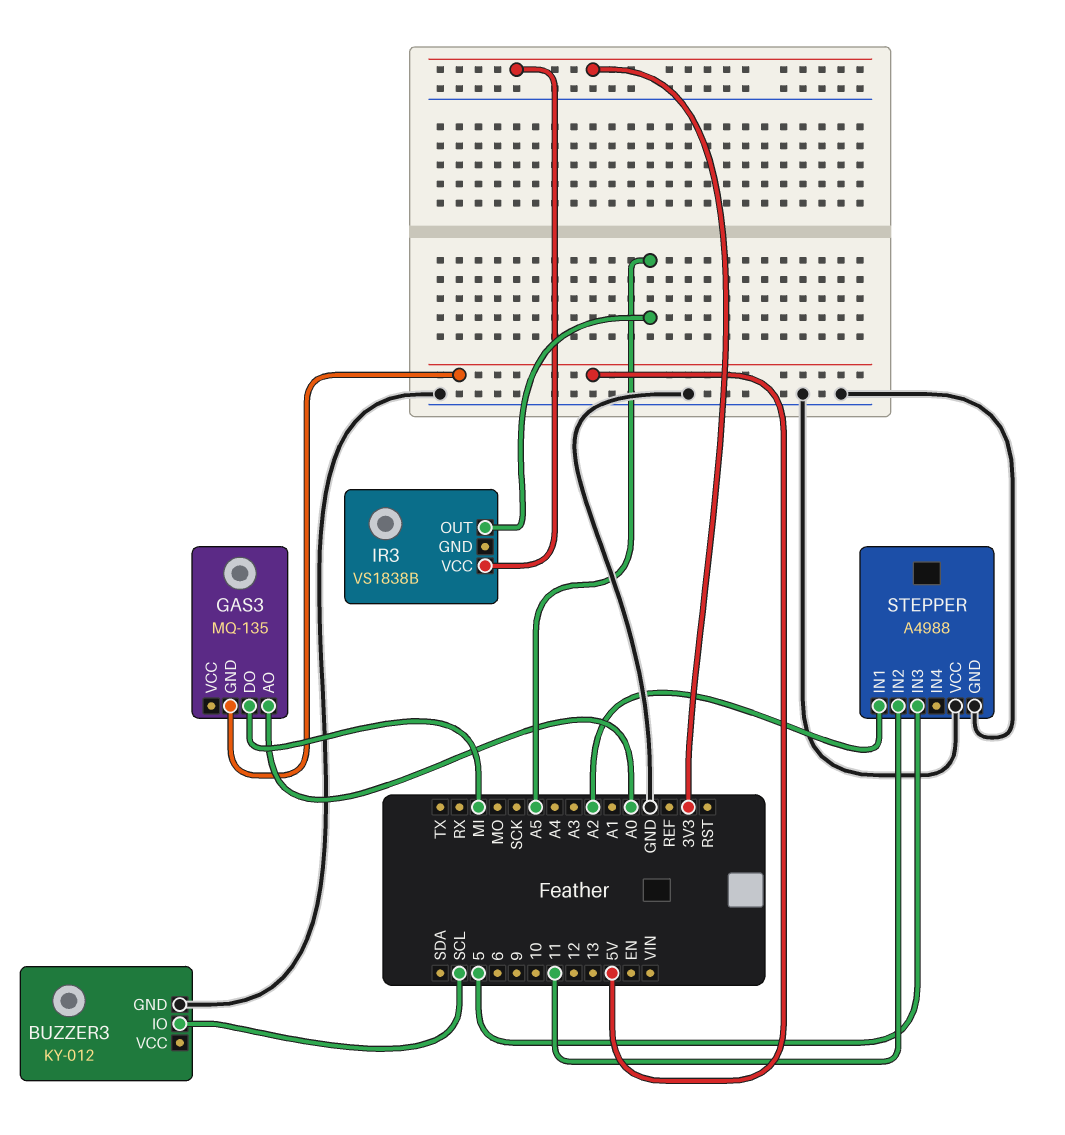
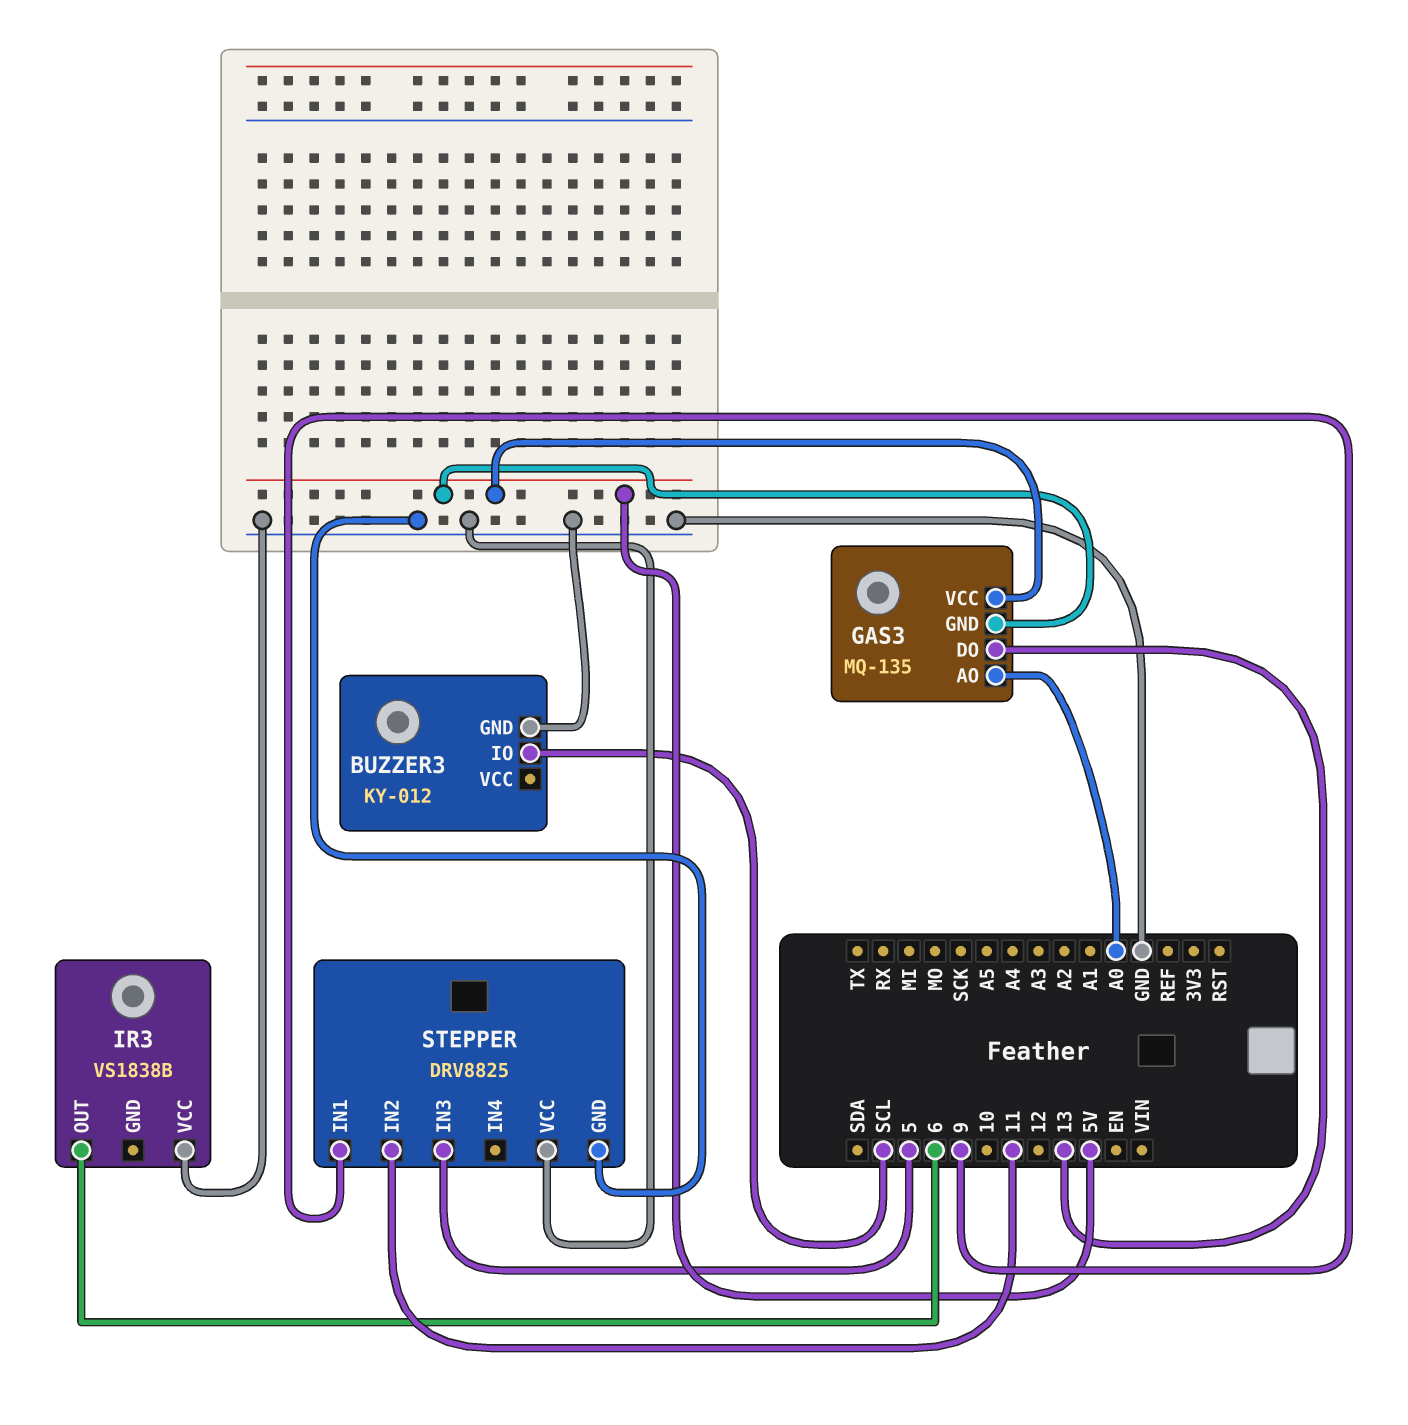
GAS3 pin DO: MI -> 13
GAS3 pin VCC: none -> 5V
IR3 pin OUT: A5 -> 6
IR3 pin VCC: 3V3 -> GND
STEPPER: A4988 -> DRV8825
STEPPER pin IN1: A2 -> 9

